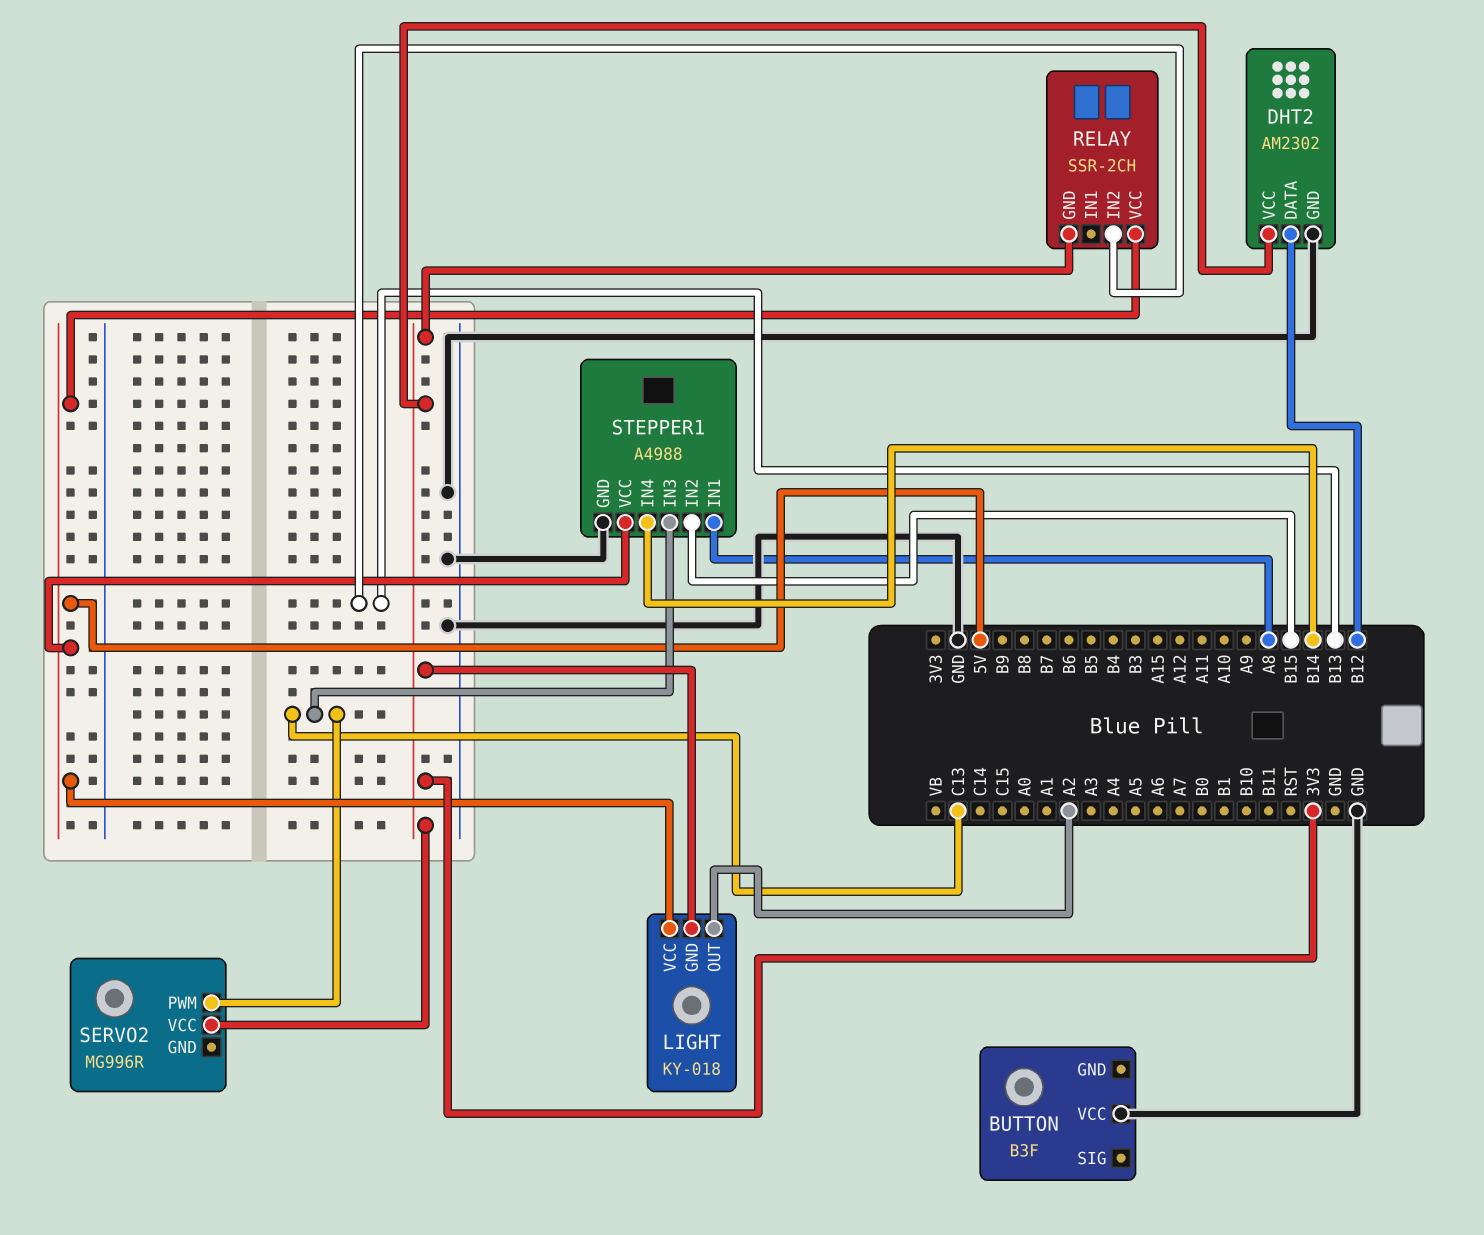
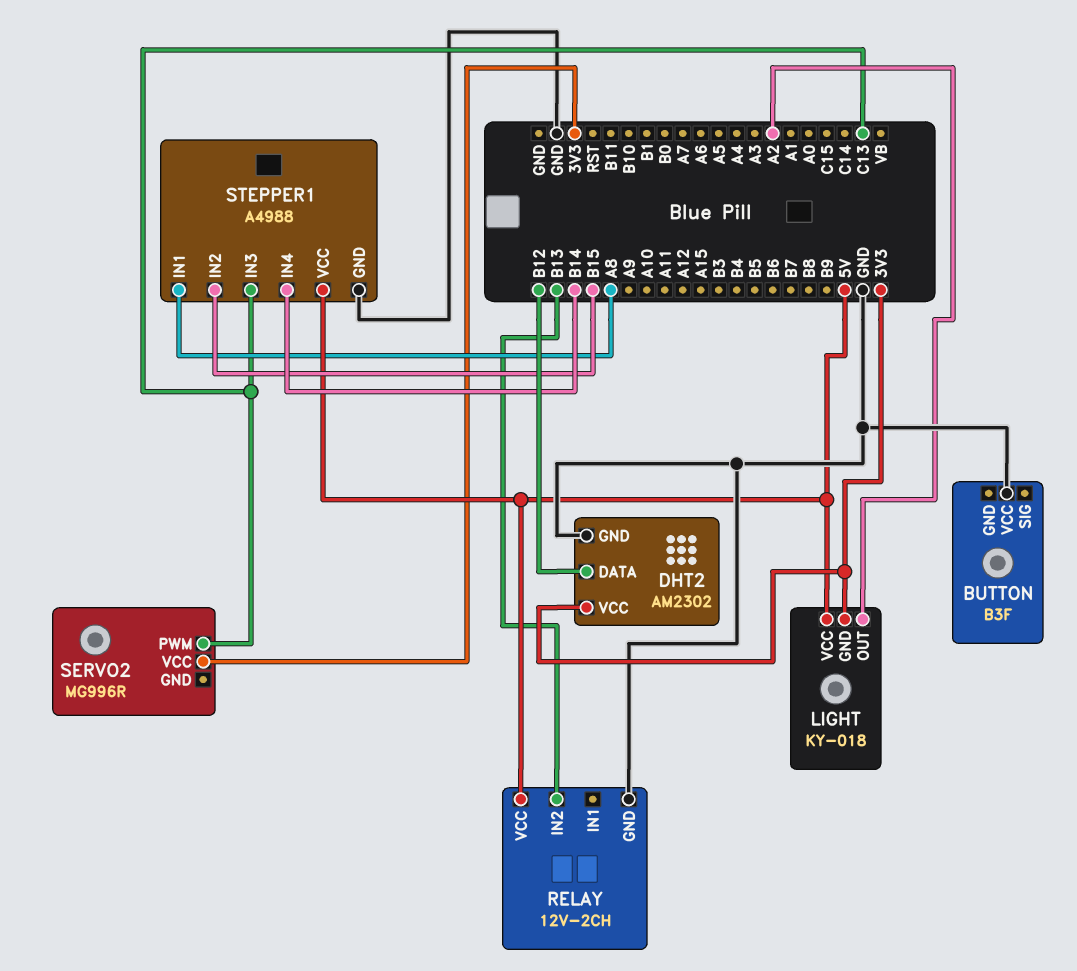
RELAY: SSR-2CH -> 12V-2CH
RELAY pin GND: 3V3 -> GND

